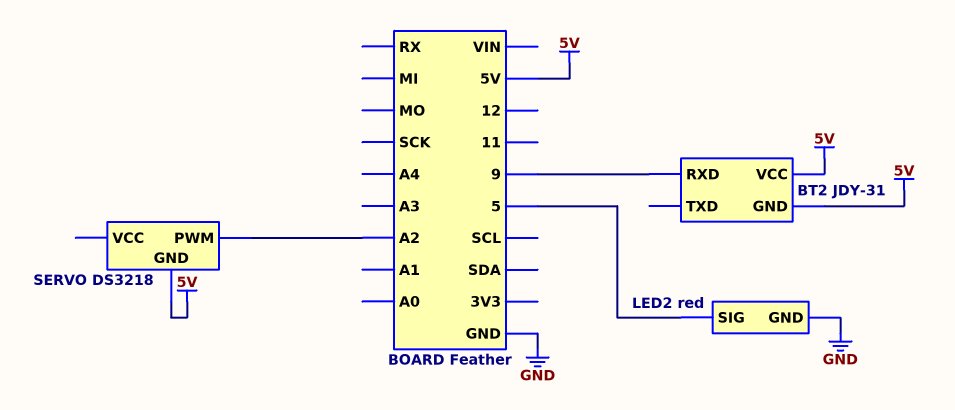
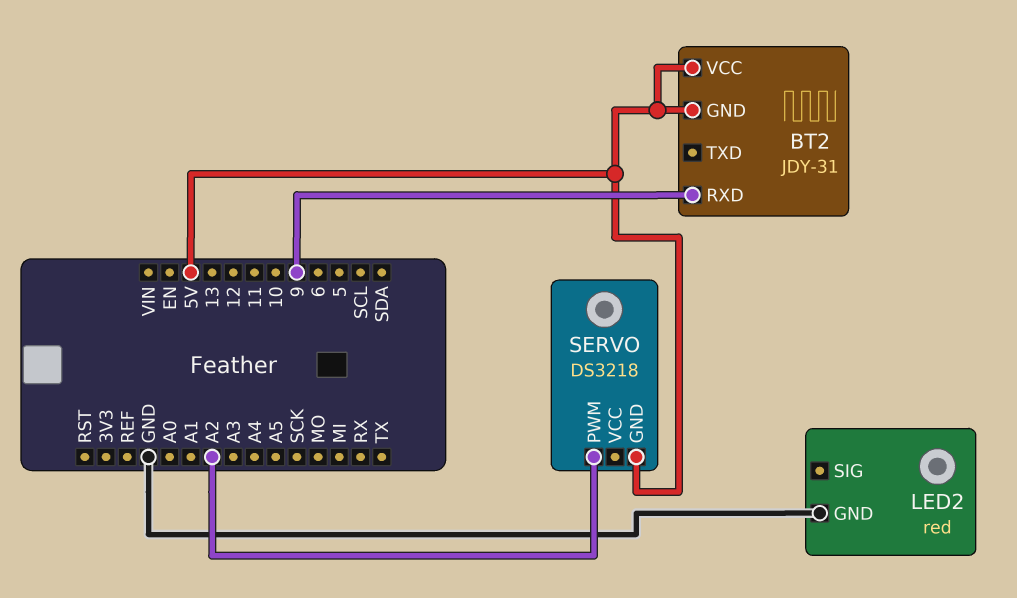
LED2 pin SIG: 5 -> none

